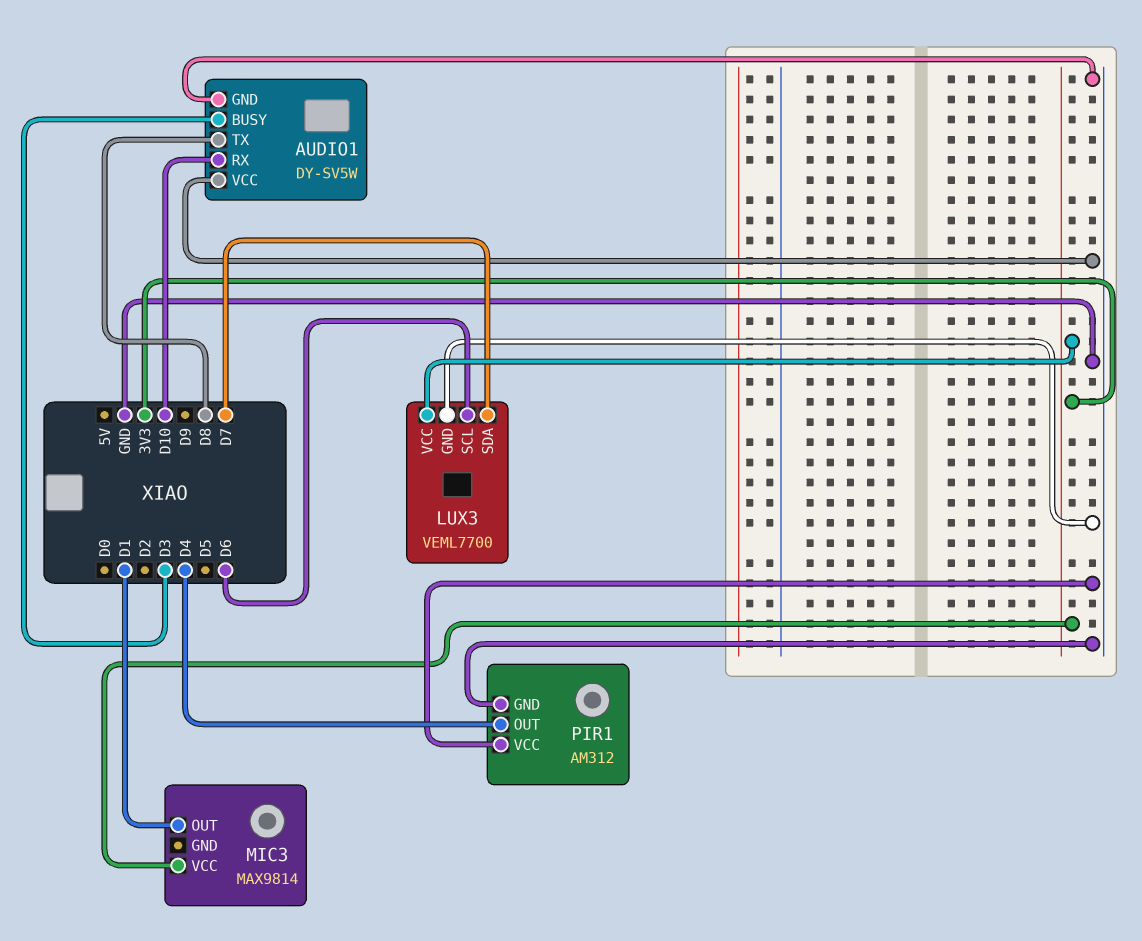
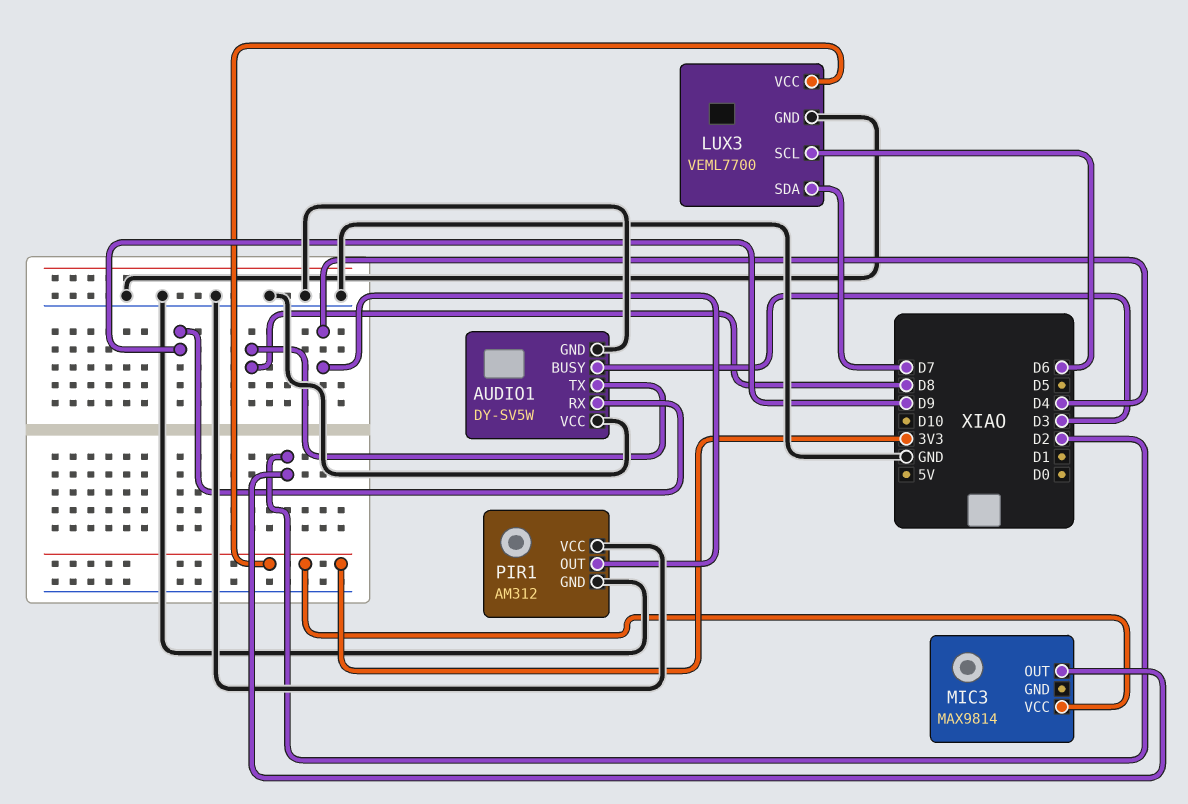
AUDIO1 pin RX: D10 -> D9
MIC3 pin OUT: D1 -> D2

